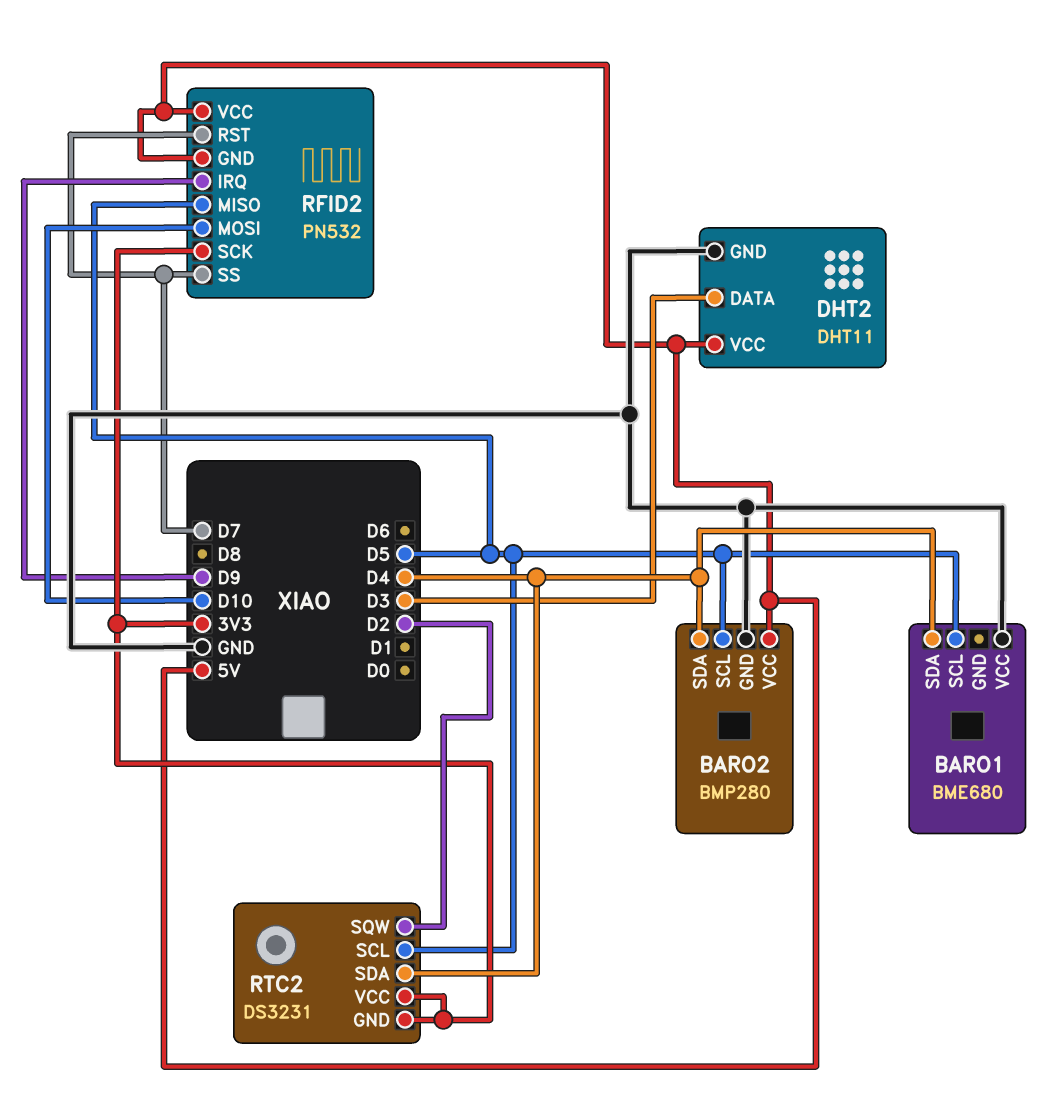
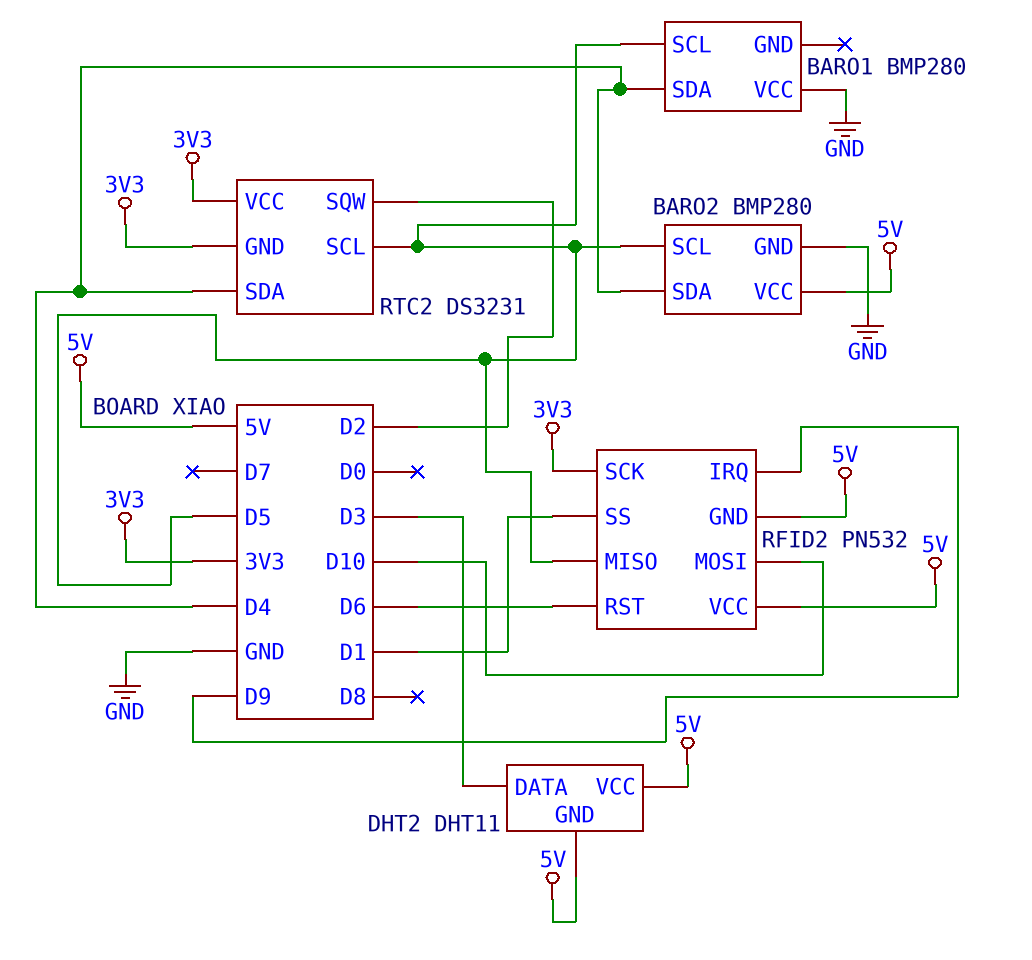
BARO1: BME680 -> BMP280
DHT2 pin GND: GND -> 5V
RFID2 pin RST: D7 -> D6
RFID2 pin SS: D7 -> D1

